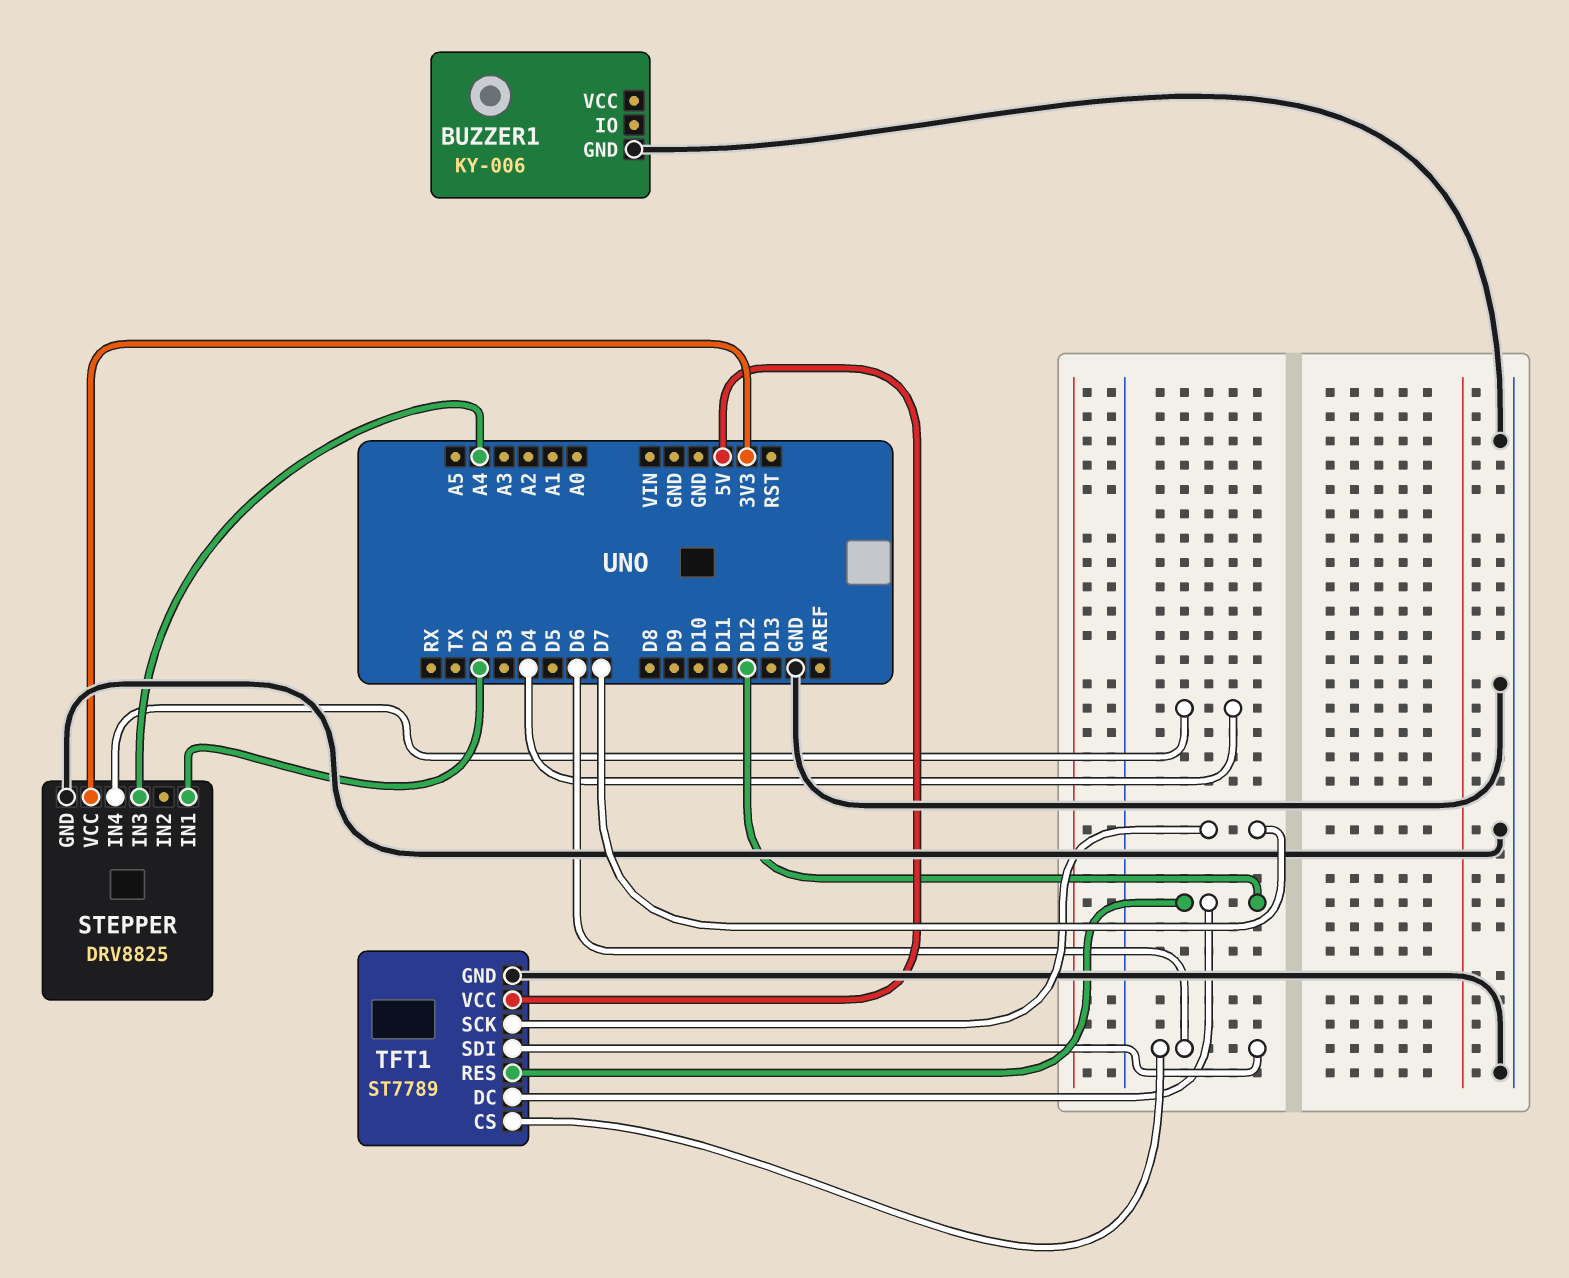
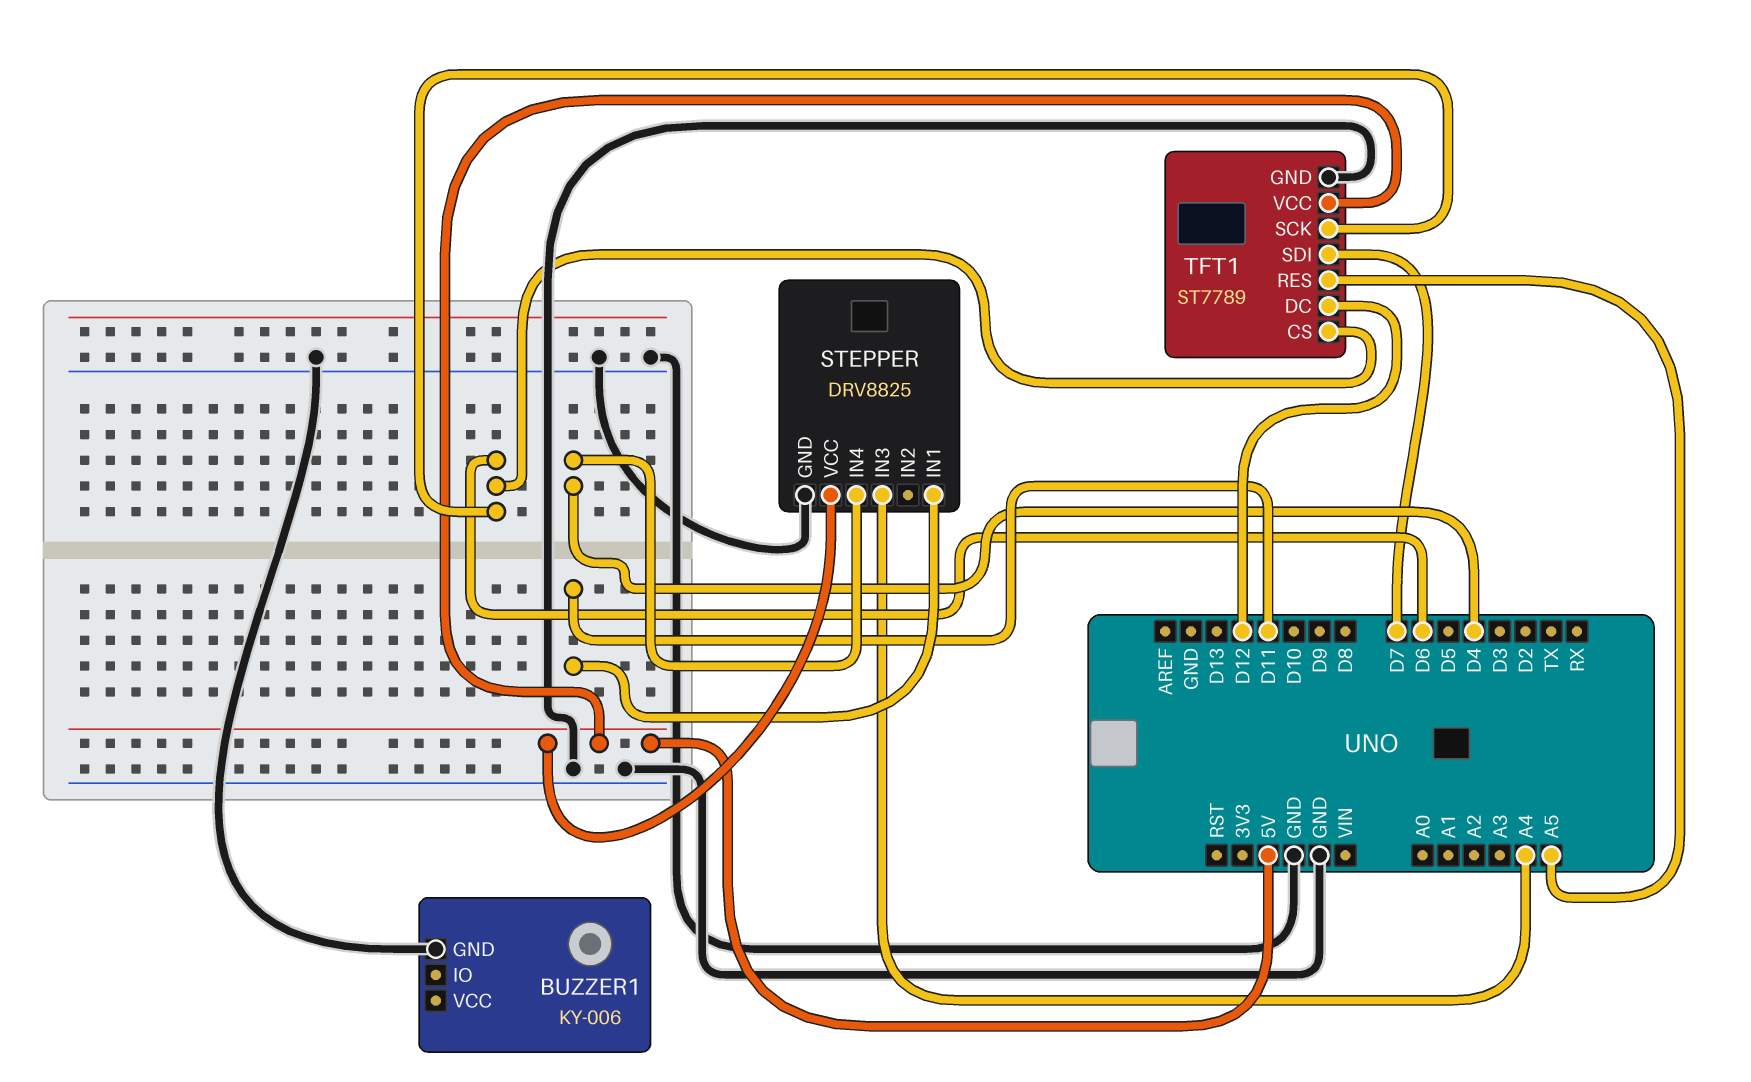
STEPPER pin IN1: D2 -> D11
STEPPER pin VCC: 3V3 -> 5V
TFT1 pin RES: D12 -> A5
TFT1 pin SCK: D7 -> D6
TFT1 pin SDI: D6 -> D7

